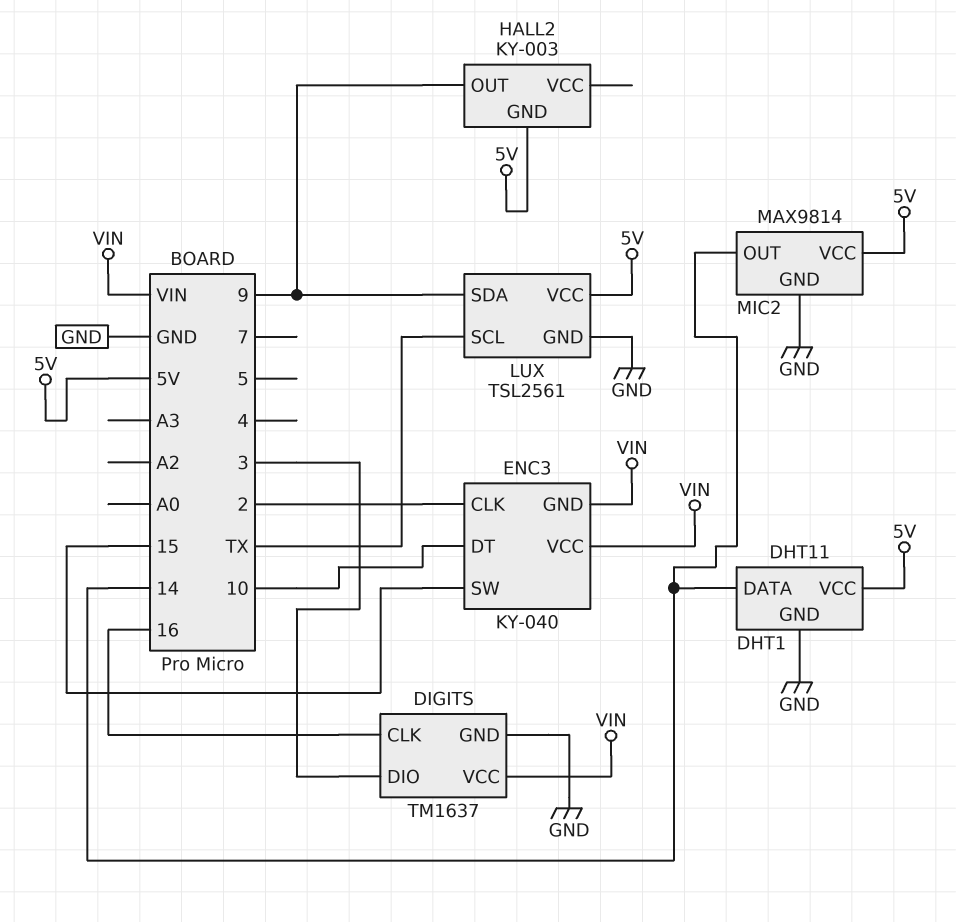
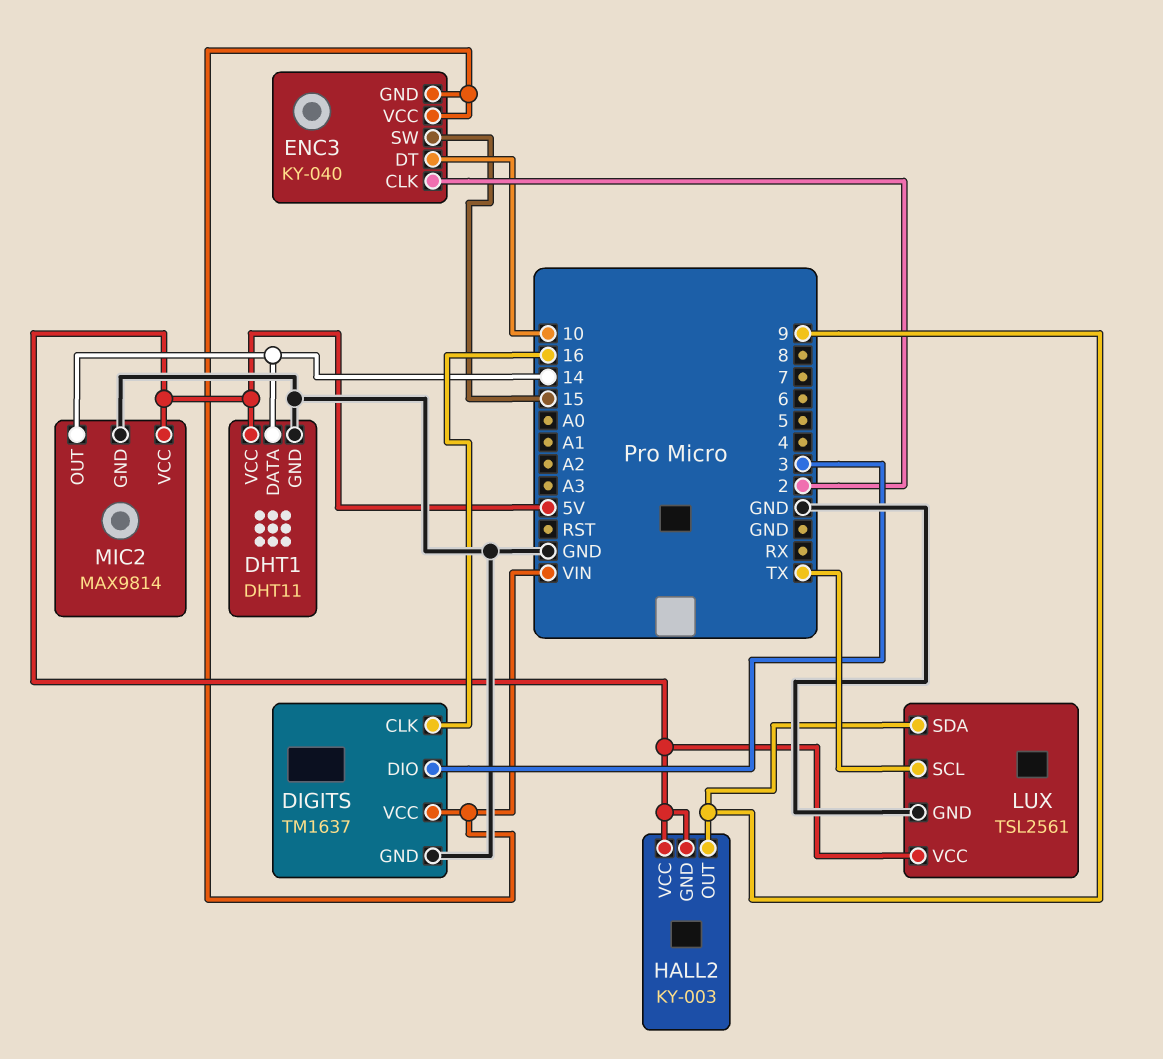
HALL2 pin VCC: none -> 5V

